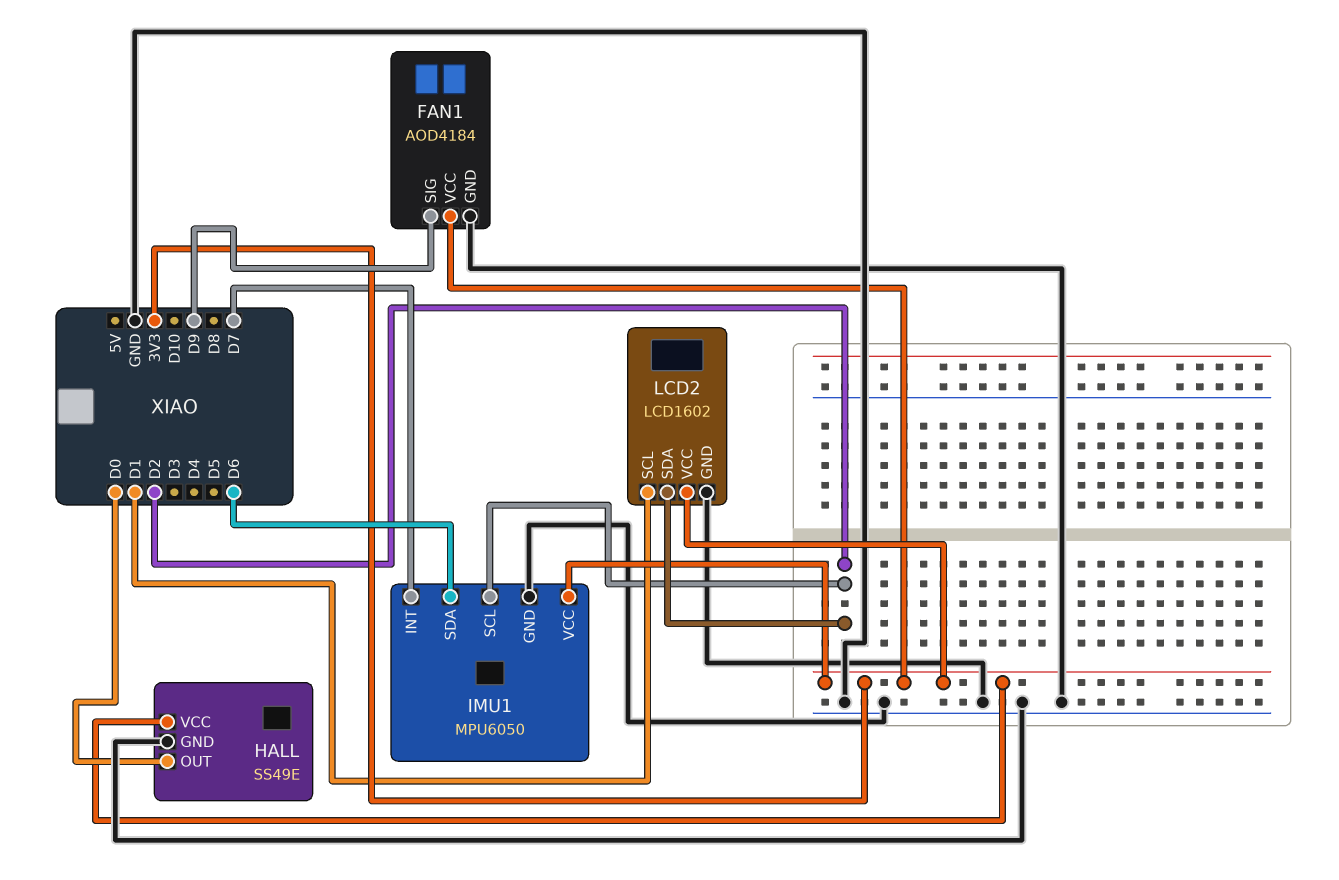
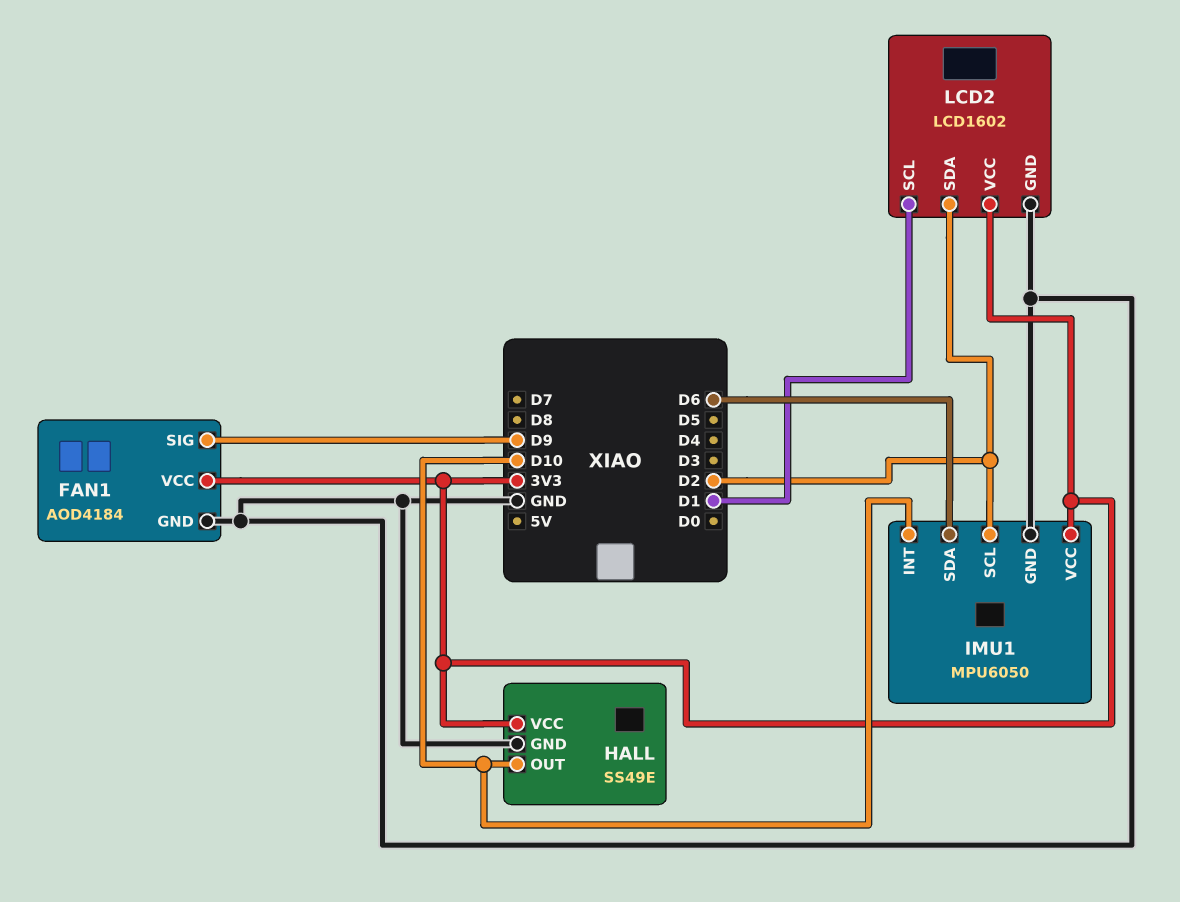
HALL pin OUT: D0 -> D10
IMU1 pin INT: D7 -> D10

